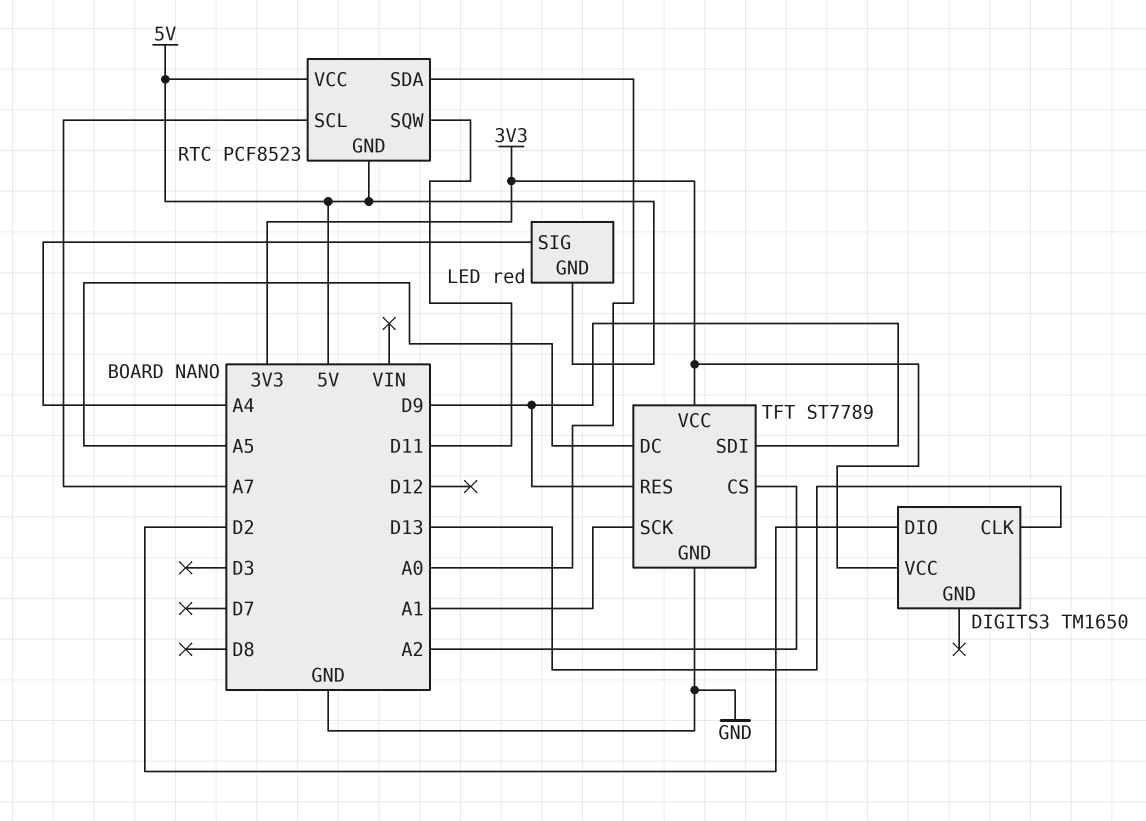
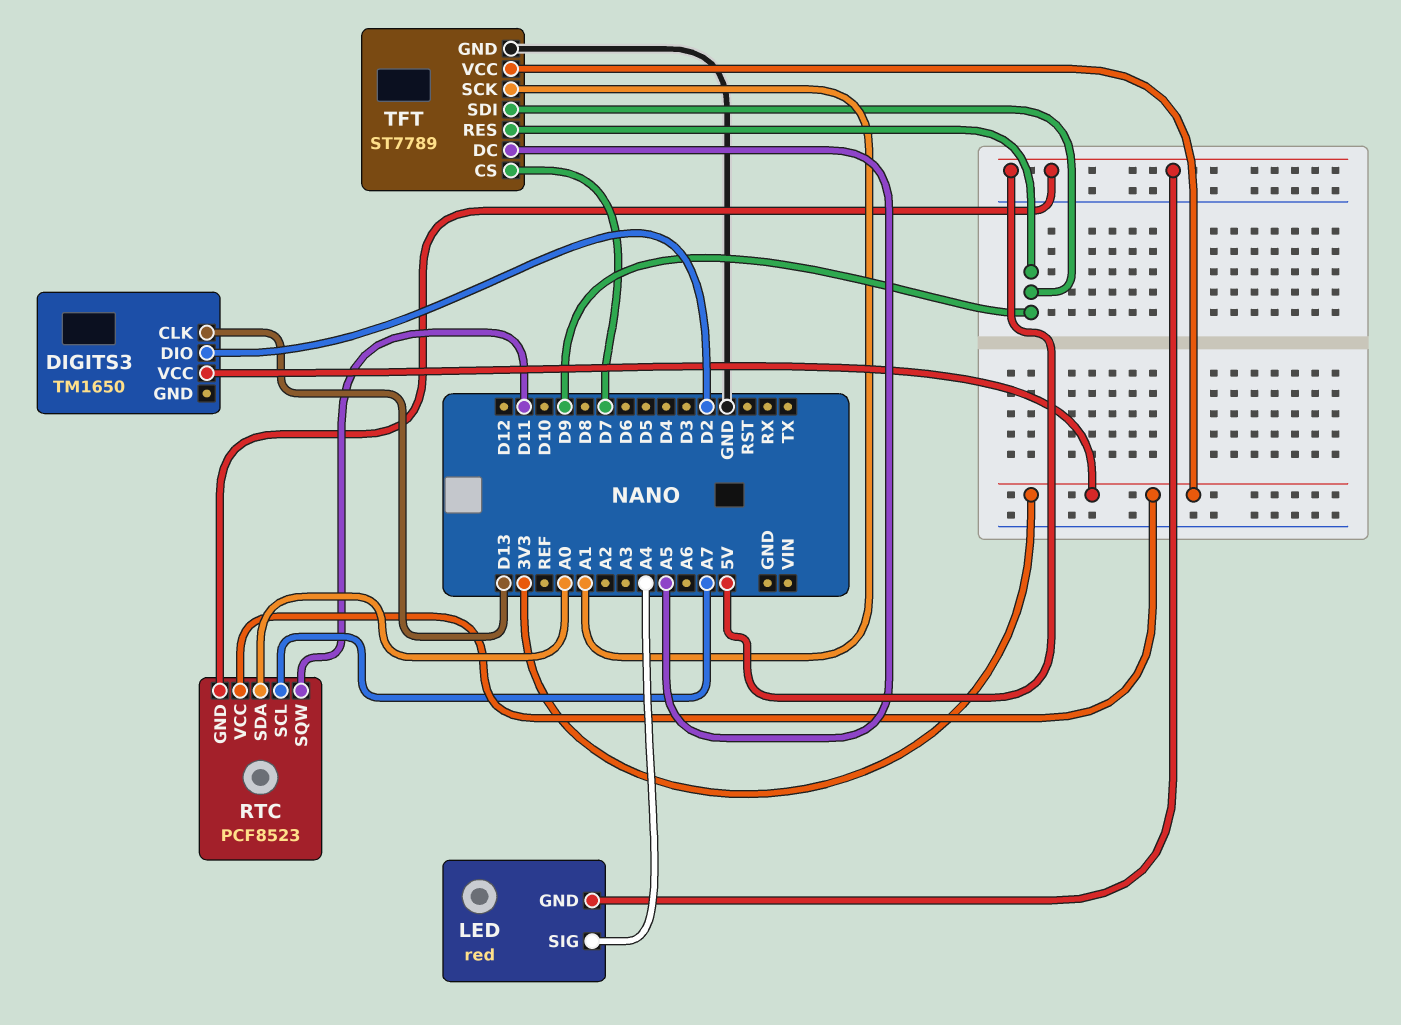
RTC pin VCC: 5V -> 3V3
TFT pin CS: A2 -> D7

